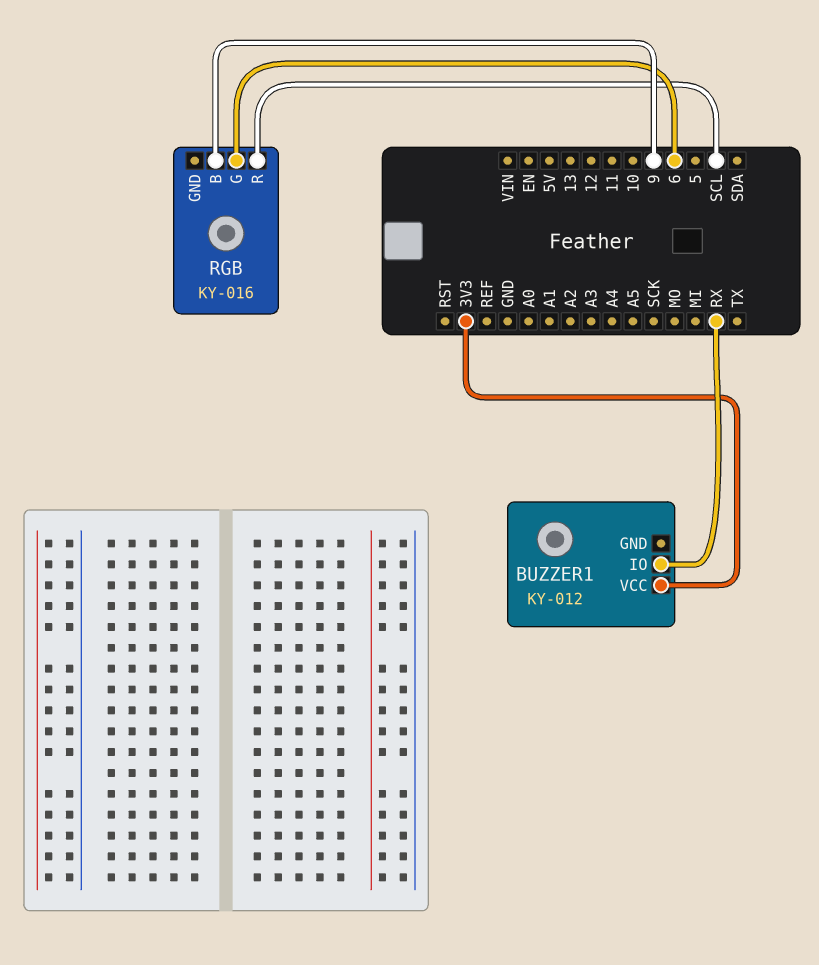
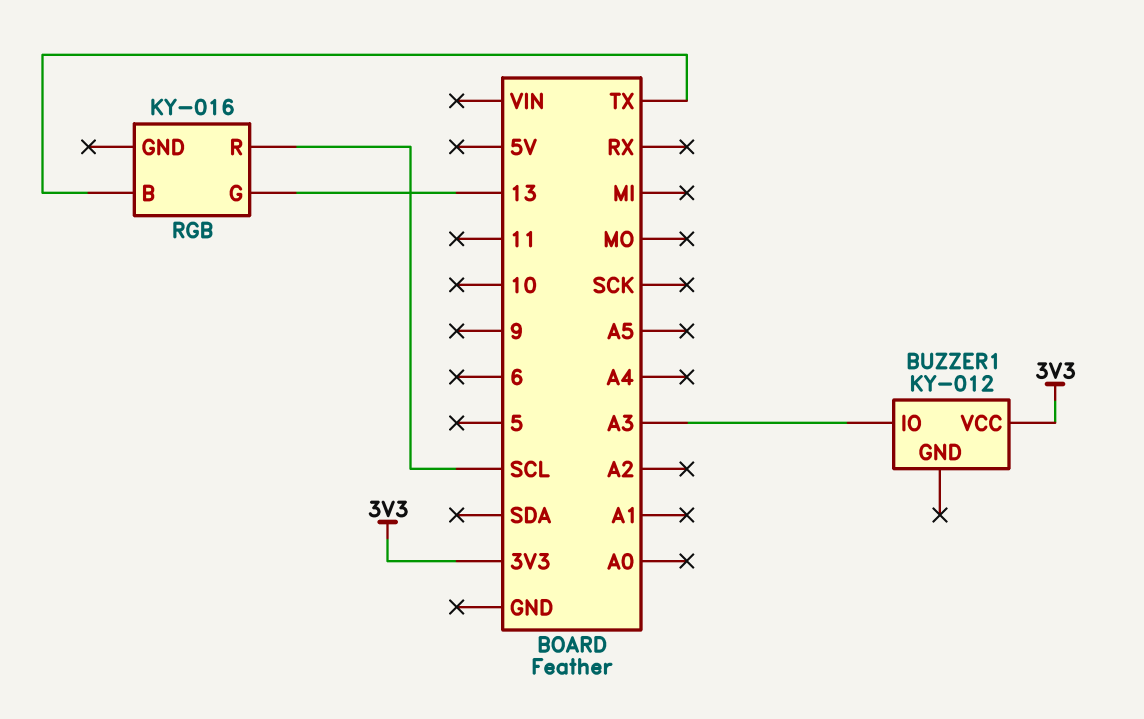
BUZZER1 pin IO: RX -> A3
RGB pin B: 9 -> TX
RGB pin G: 6 -> 13

